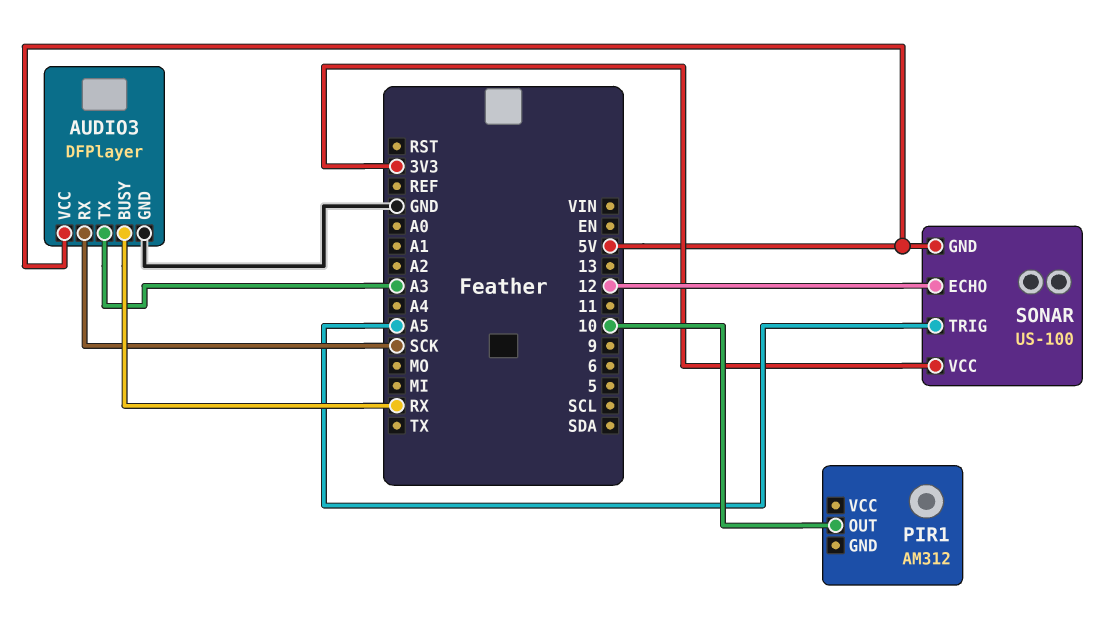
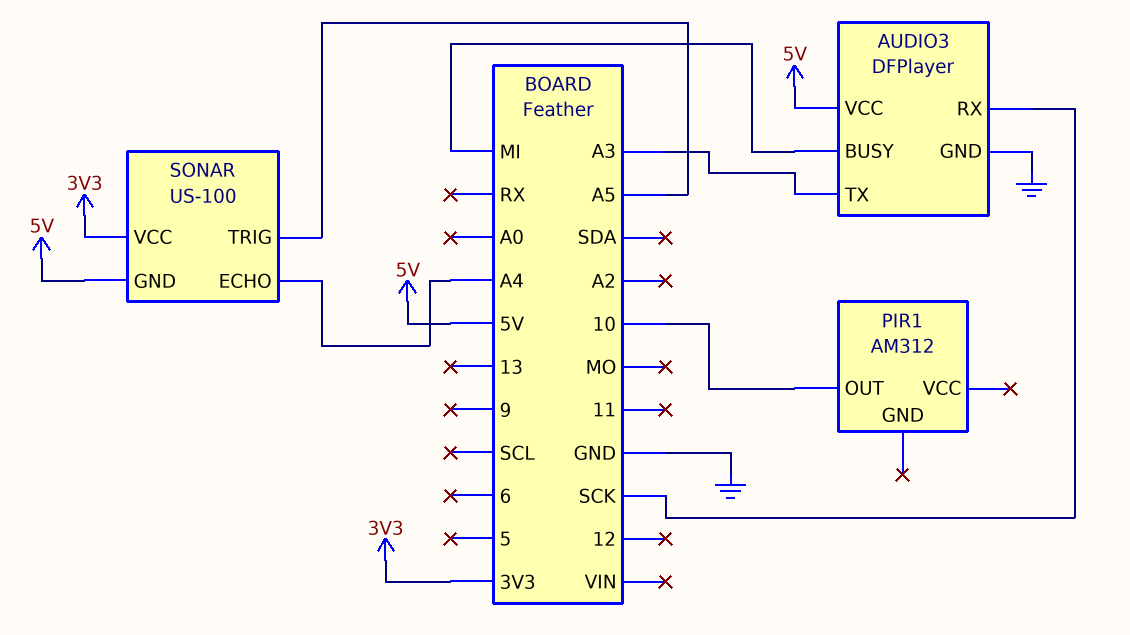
AUDIO3 pin BUSY: RX -> MI
SONAR pin ECHO: 12 -> A4

